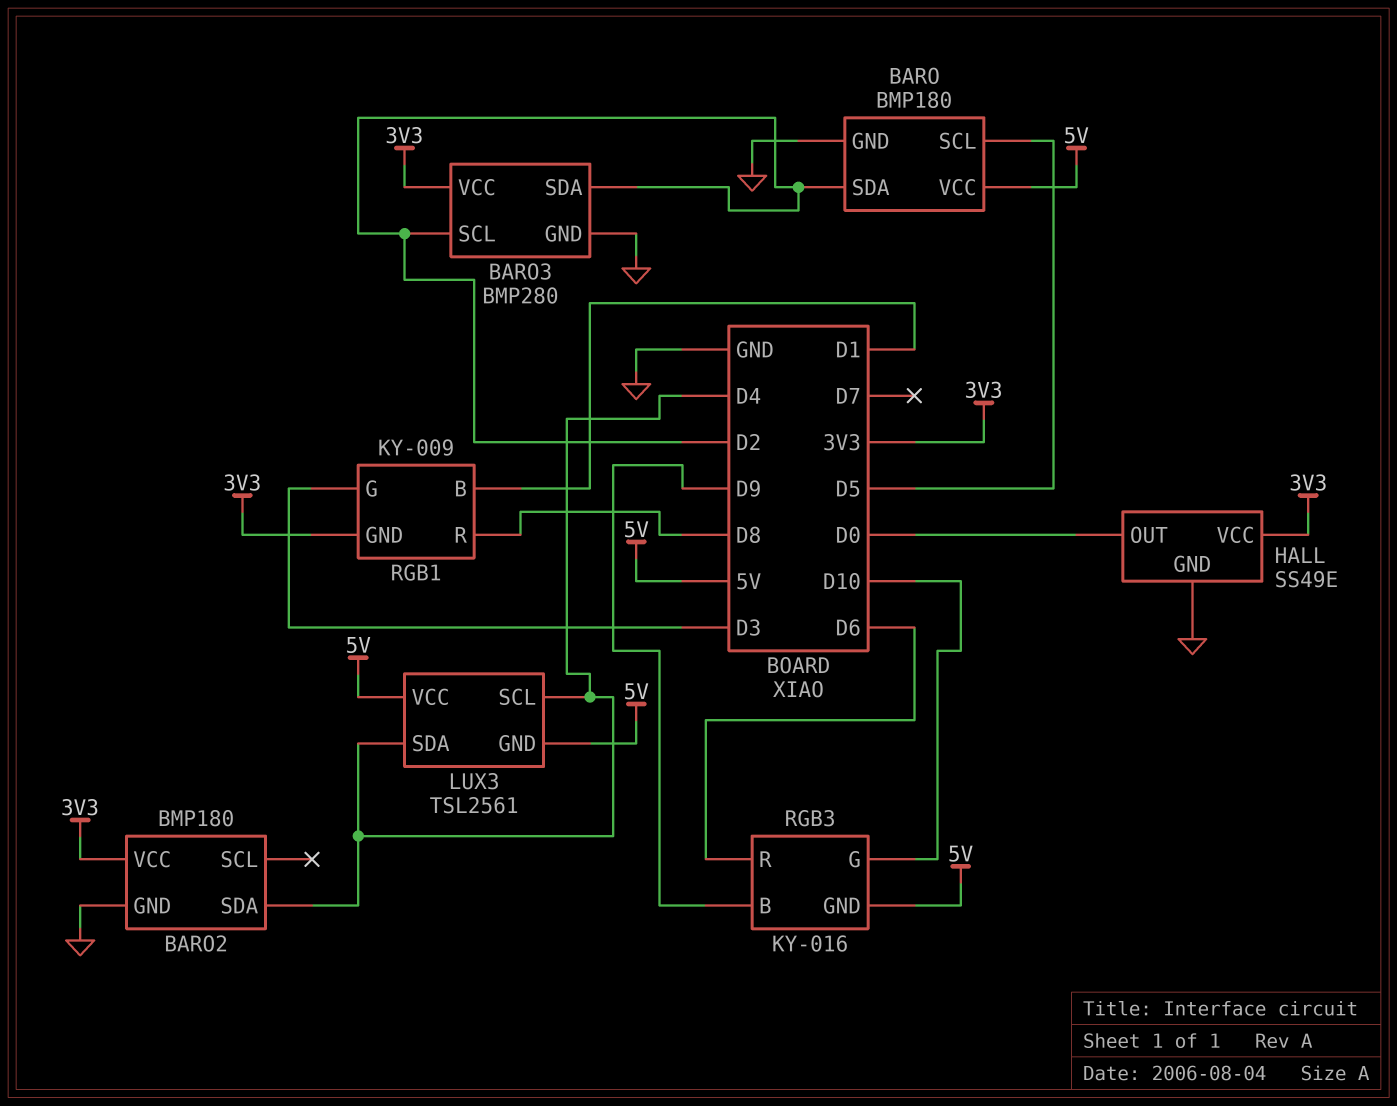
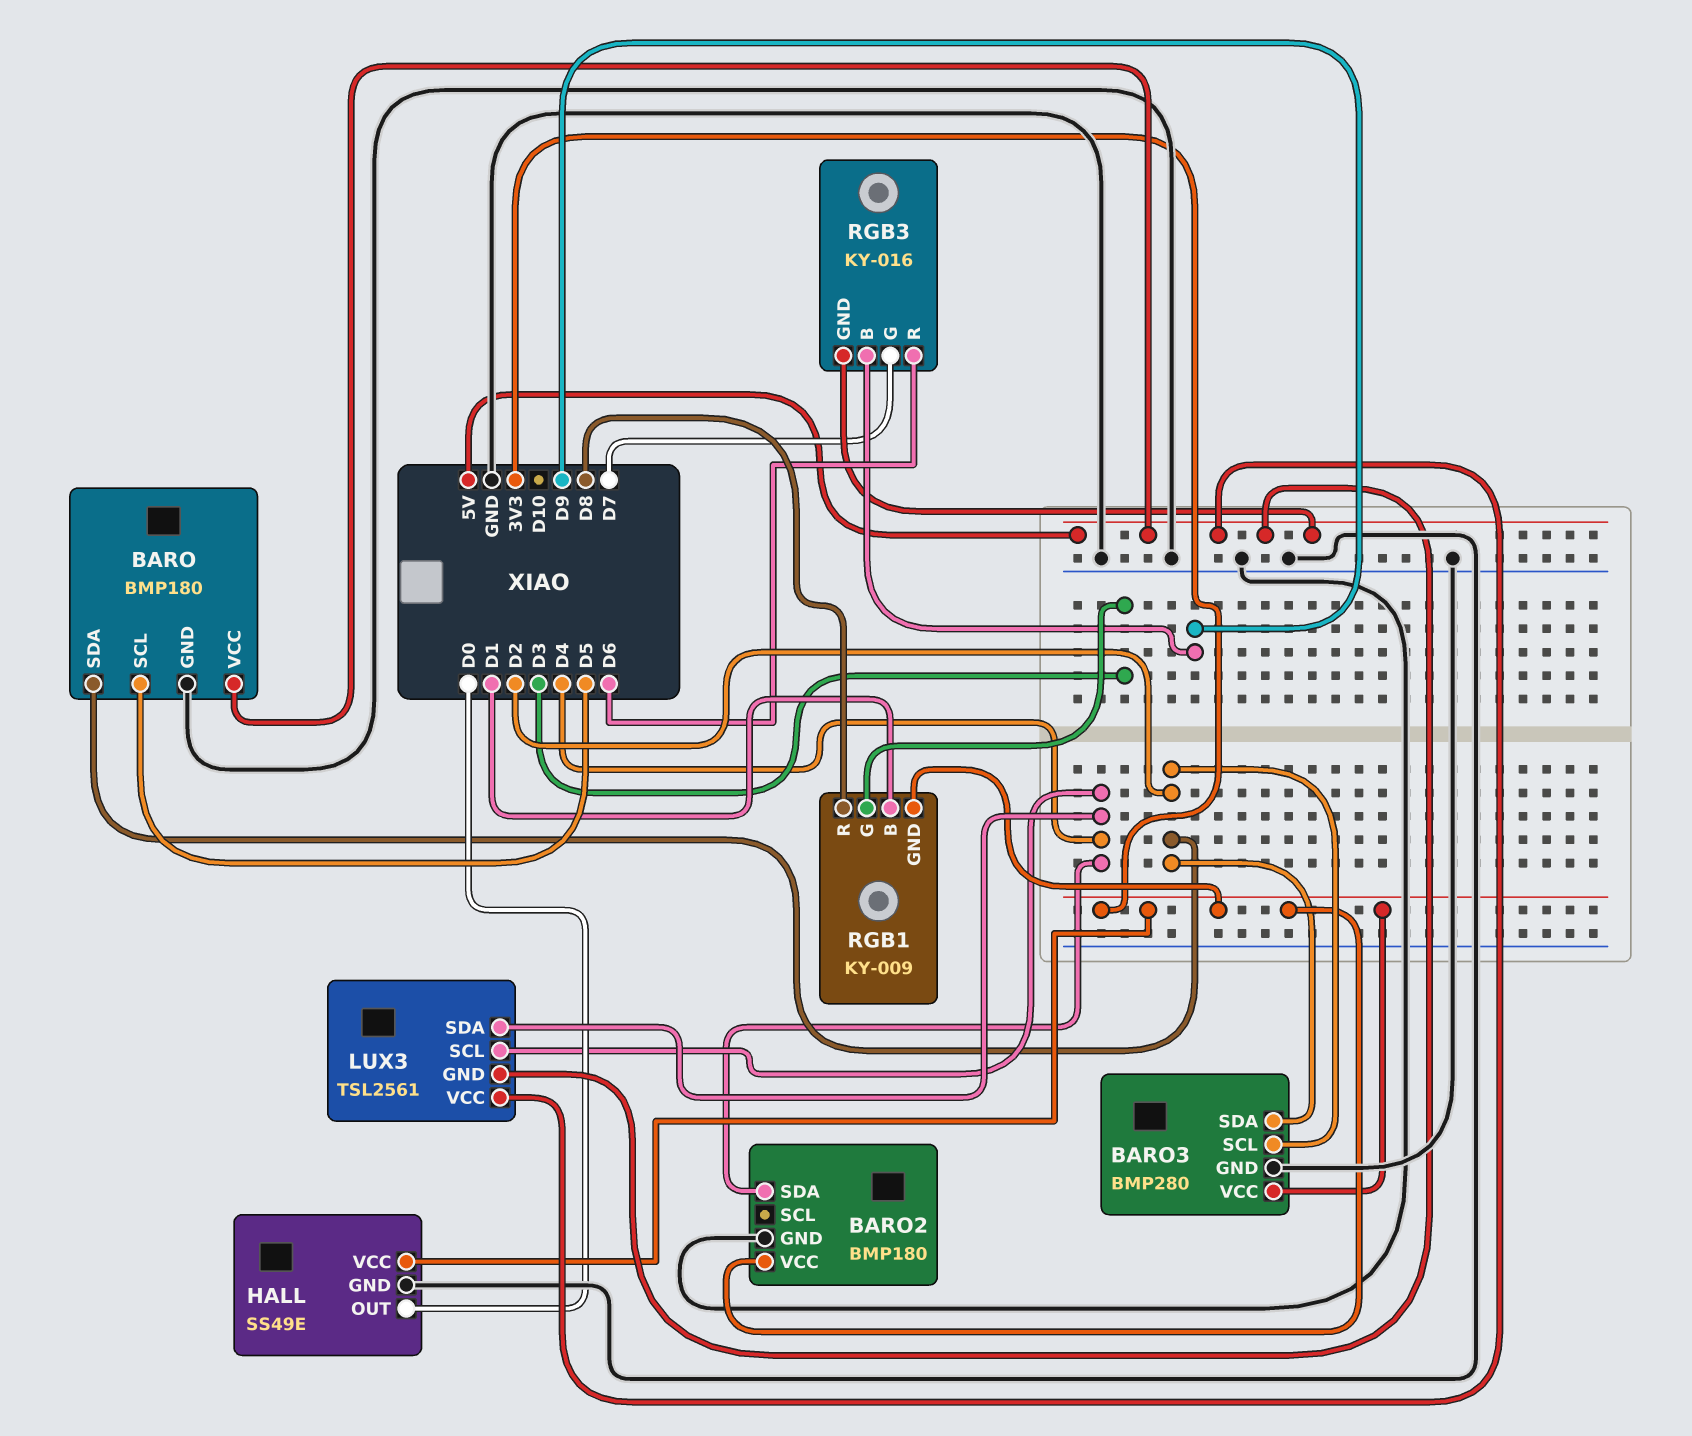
RGB3 pin G: D10 -> D7

